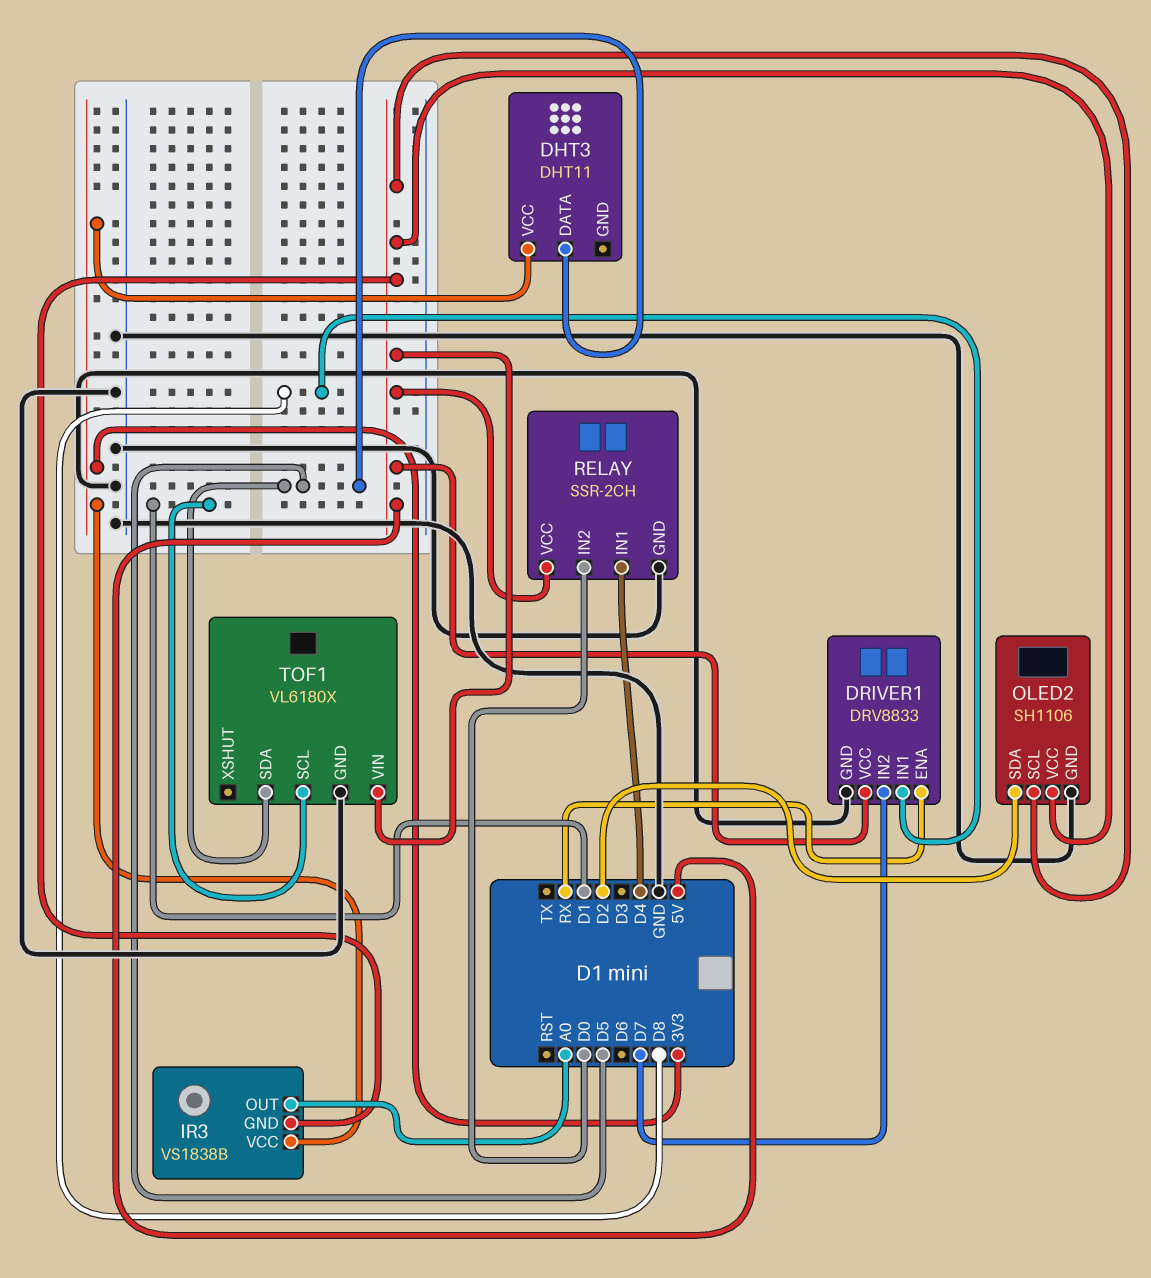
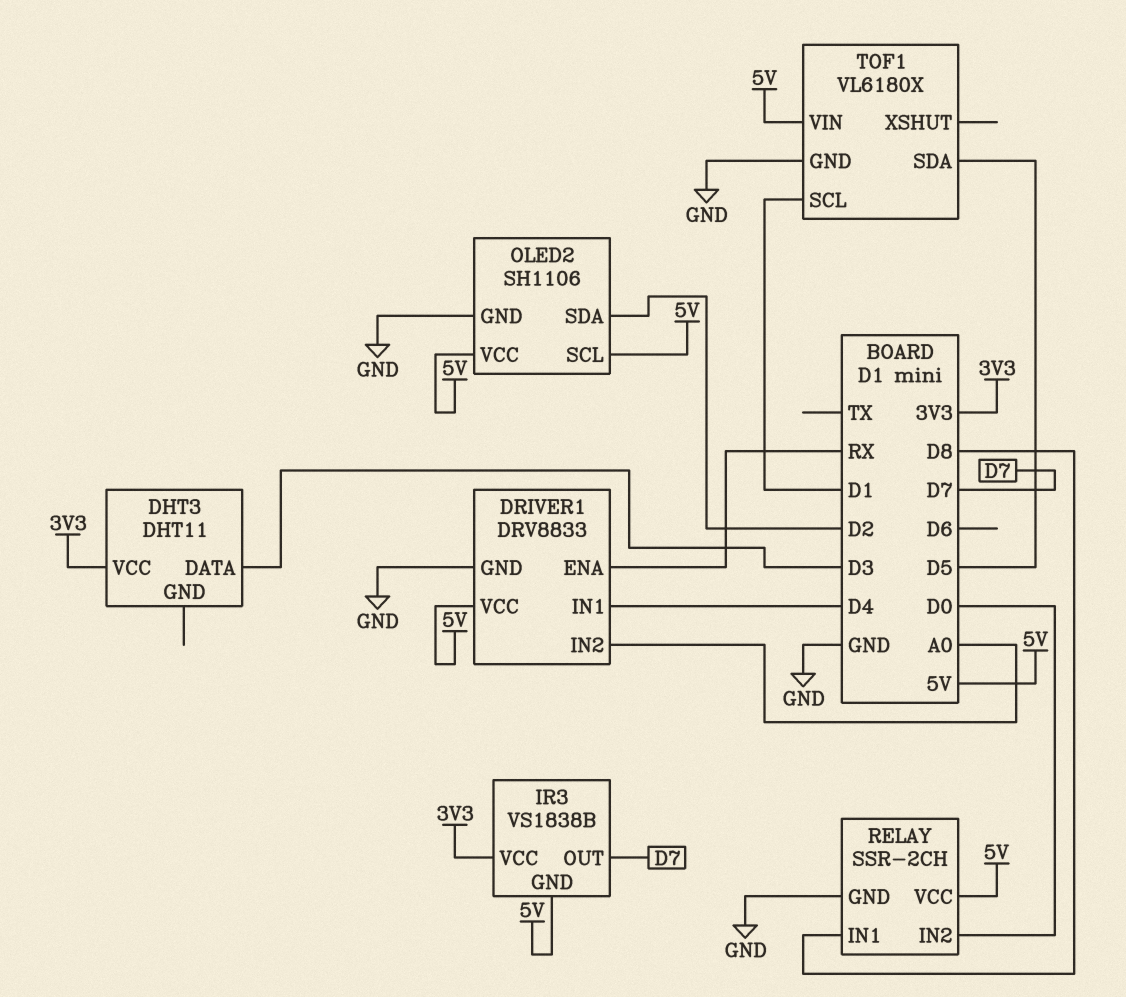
DHT3 pin DATA: D5 -> D3
DRIVER1 pin IN1: D8 -> D4
DRIVER1 pin IN2: D7 -> A0
IR3 pin OUT: A0 -> D7
RELAY pin IN1: D4 -> D8

